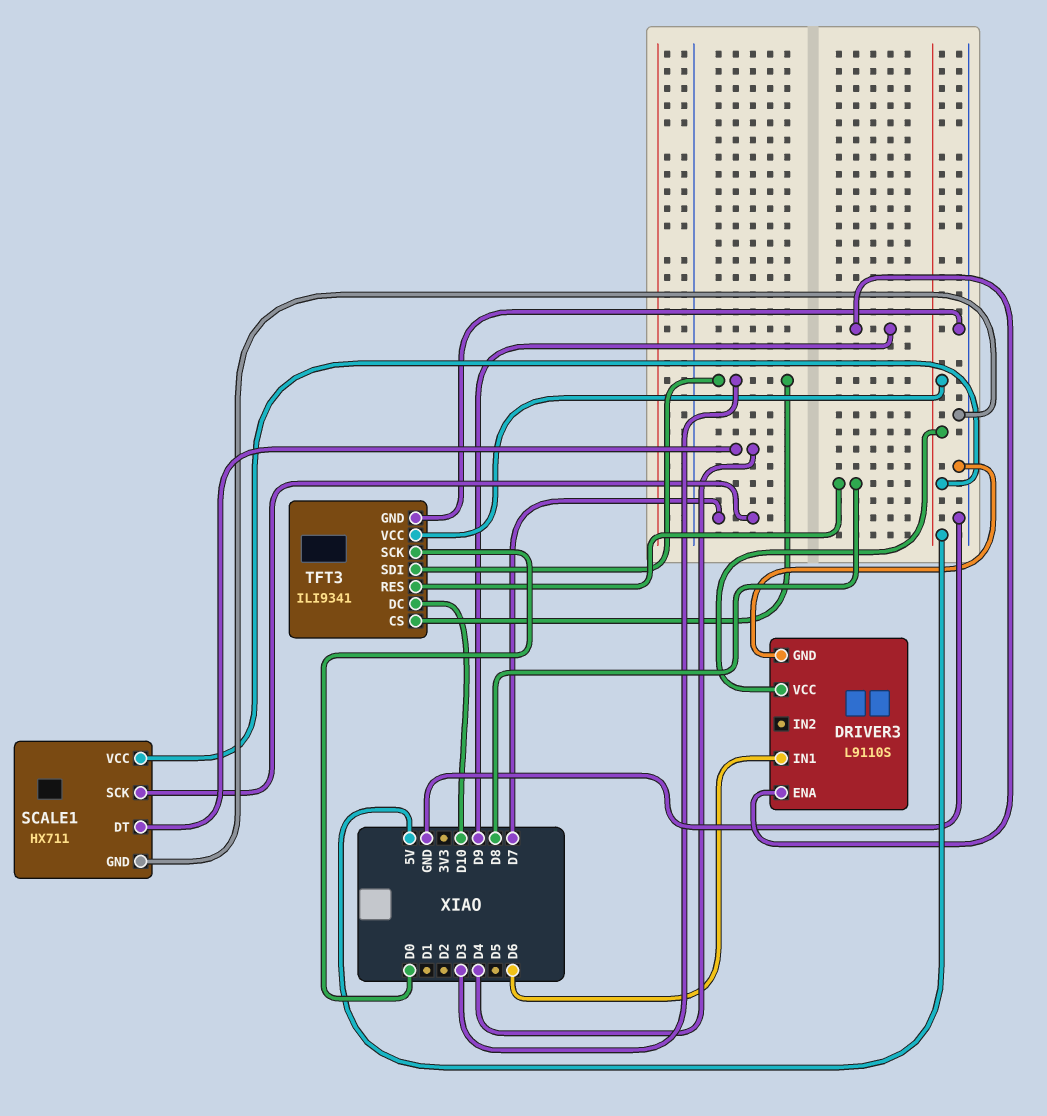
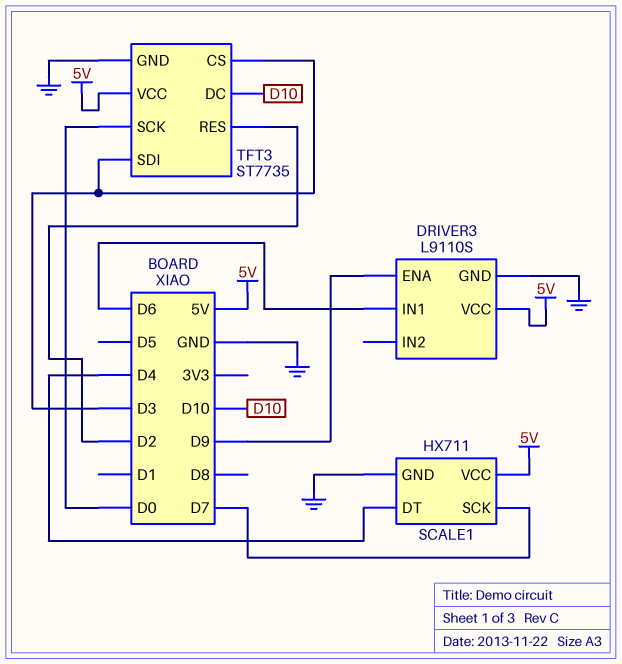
TFT3: ILI9341 -> ST7735
TFT3 pin RES: D8 -> D2

